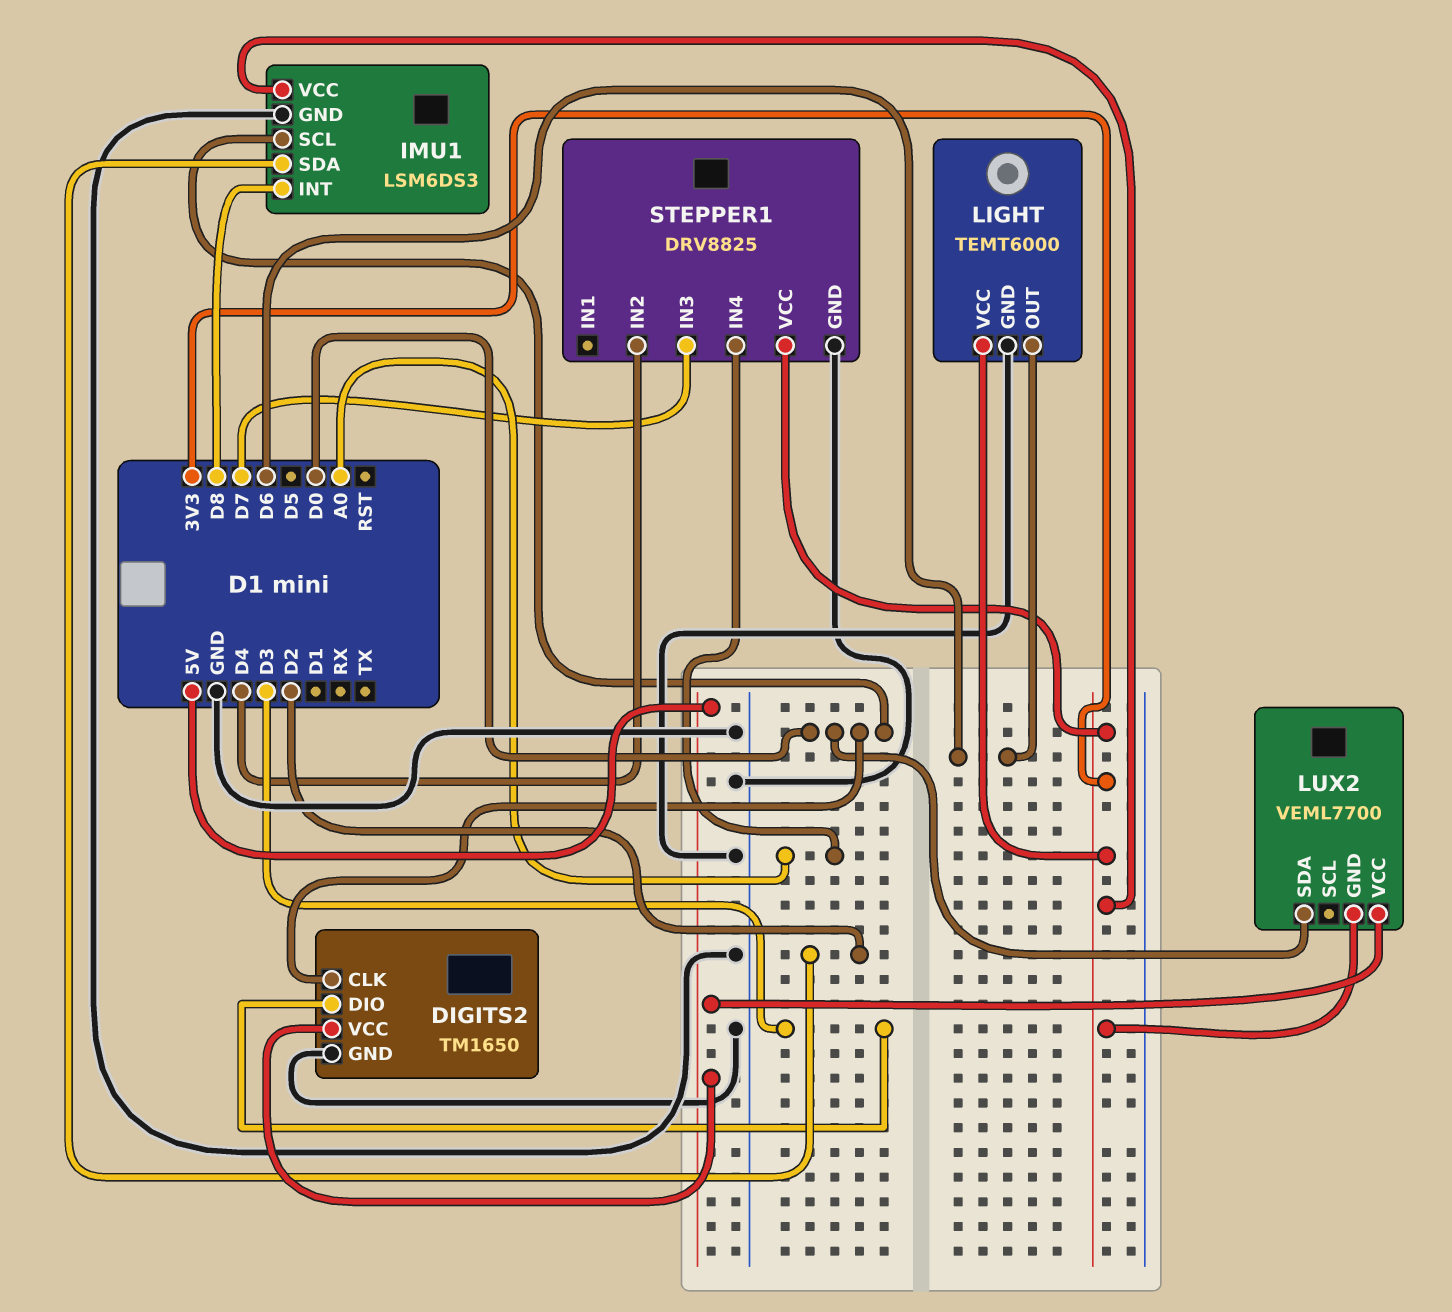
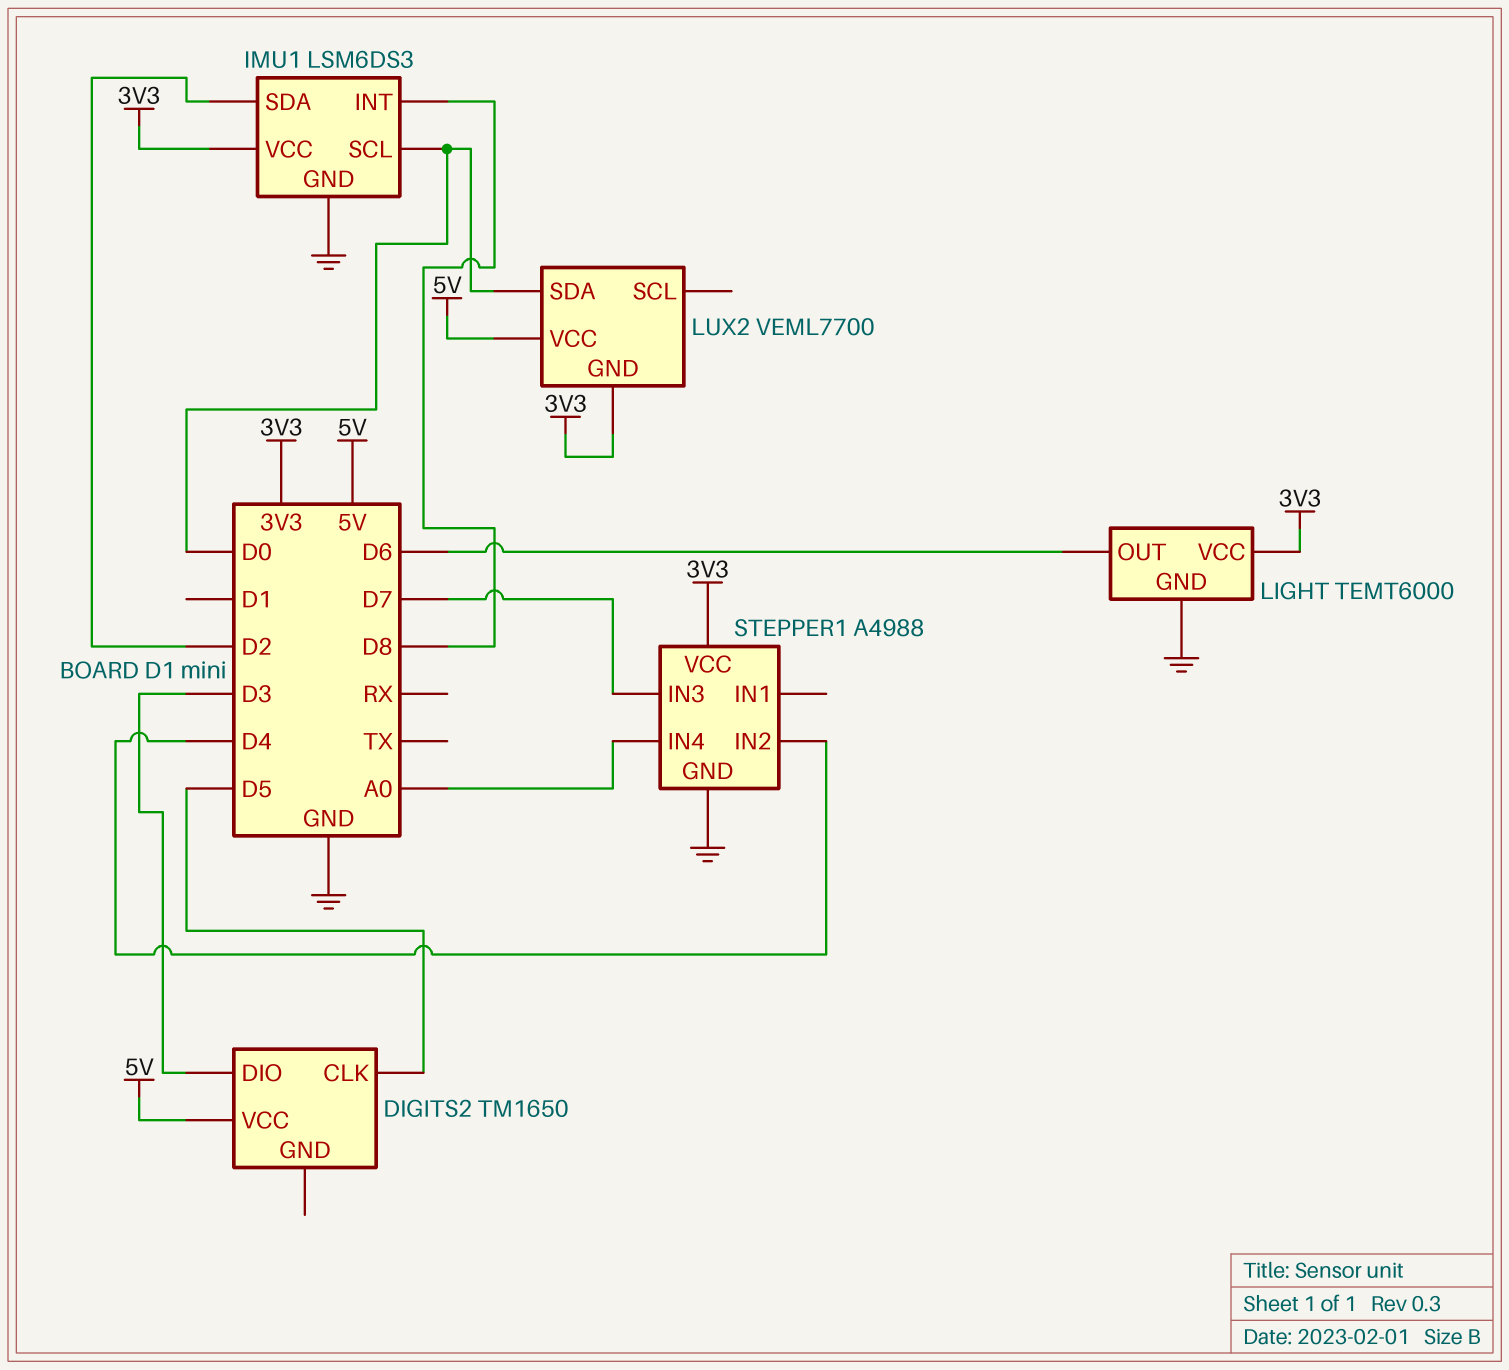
DIGITS2 pin CLK: D0 -> D5
DIGITS2 pin GND: GND -> none
STEPPER1: DRV8825 -> A4988

